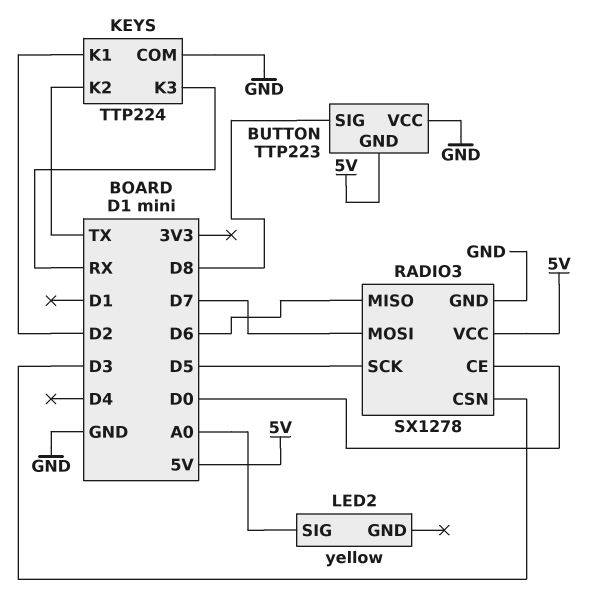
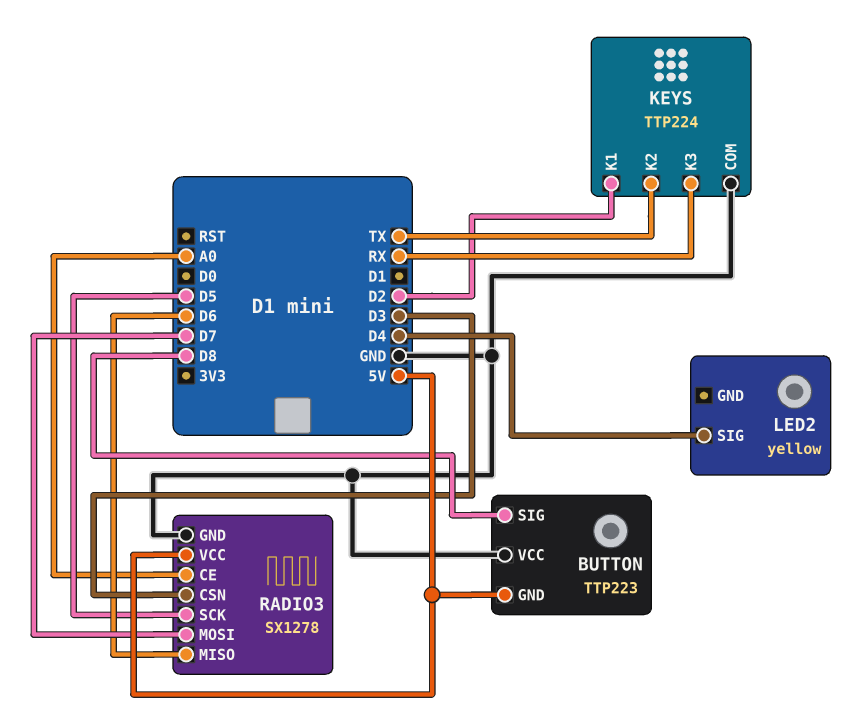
LED2 pin SIG: A0 -> D4
RADIO3 pin CE: D0 -> A0

